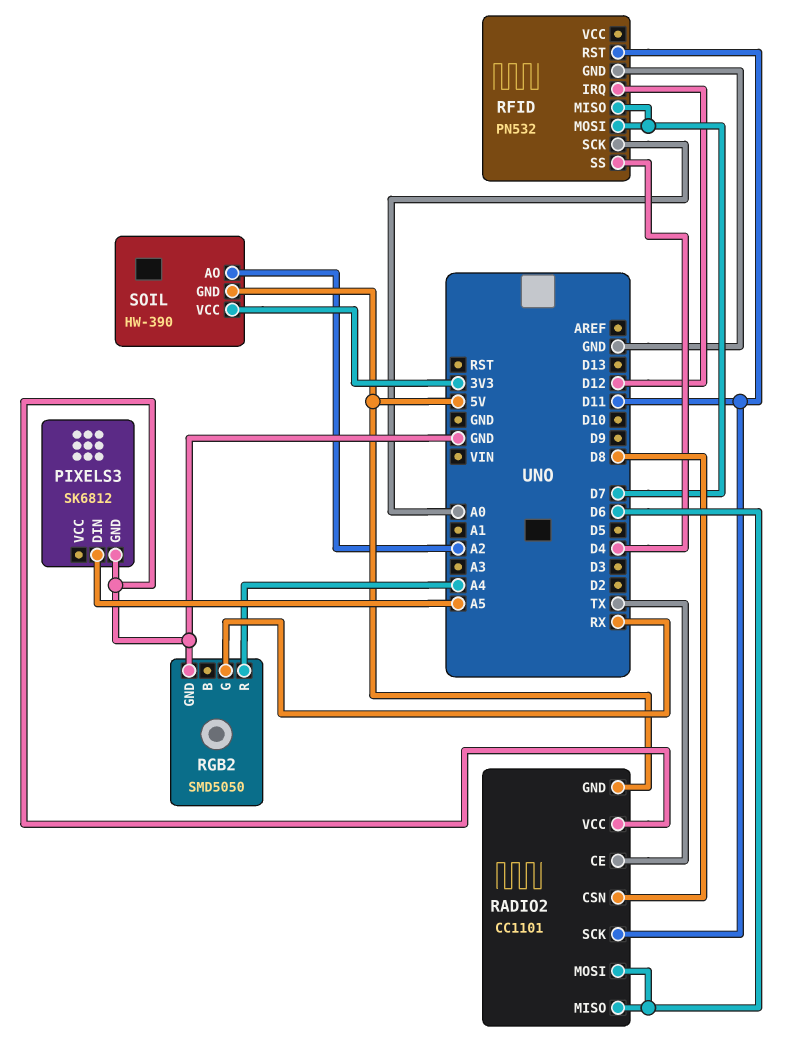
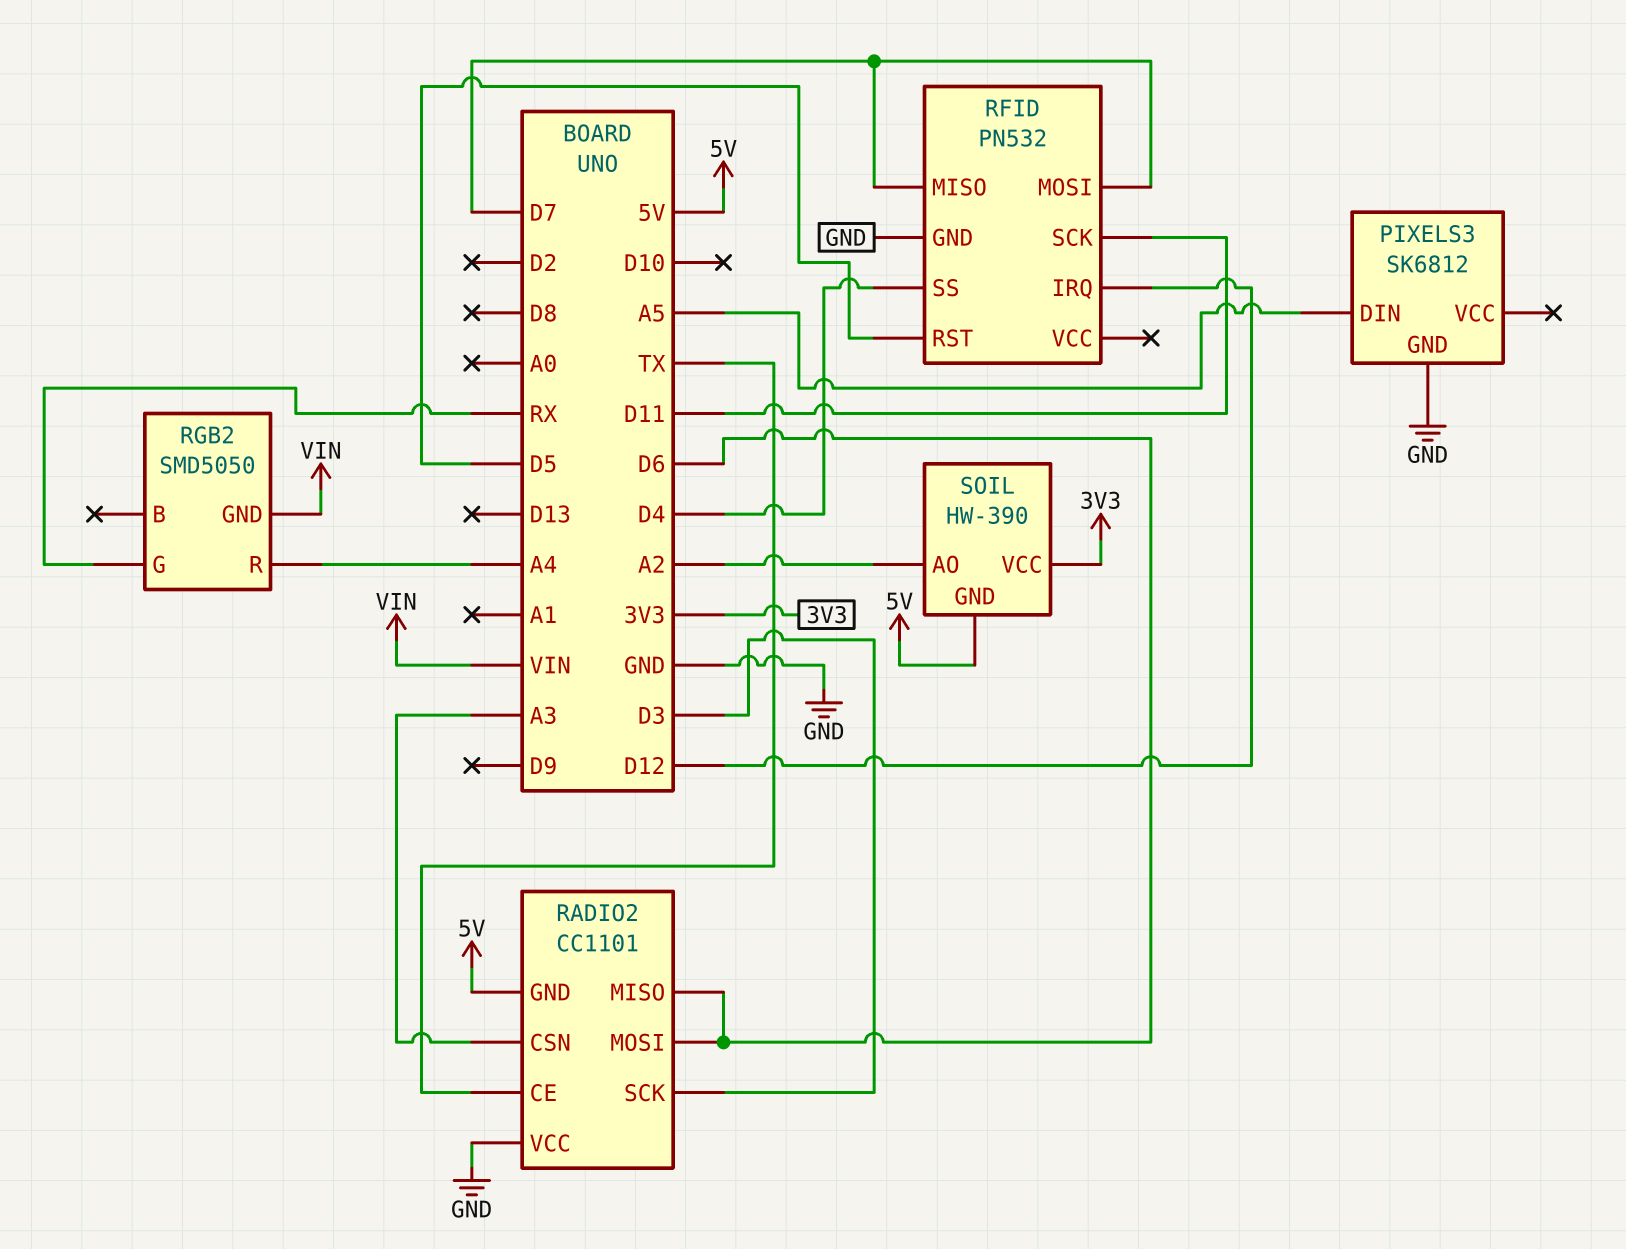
RADIO2 pin CSN: D8 -> A3
RADIO2 pin SCK: D11 -> D3
RFID pin RST: D11 -> D5
RFID pin SCK: A0 -> D11
RGB2 pin GND: GND -> VIN

